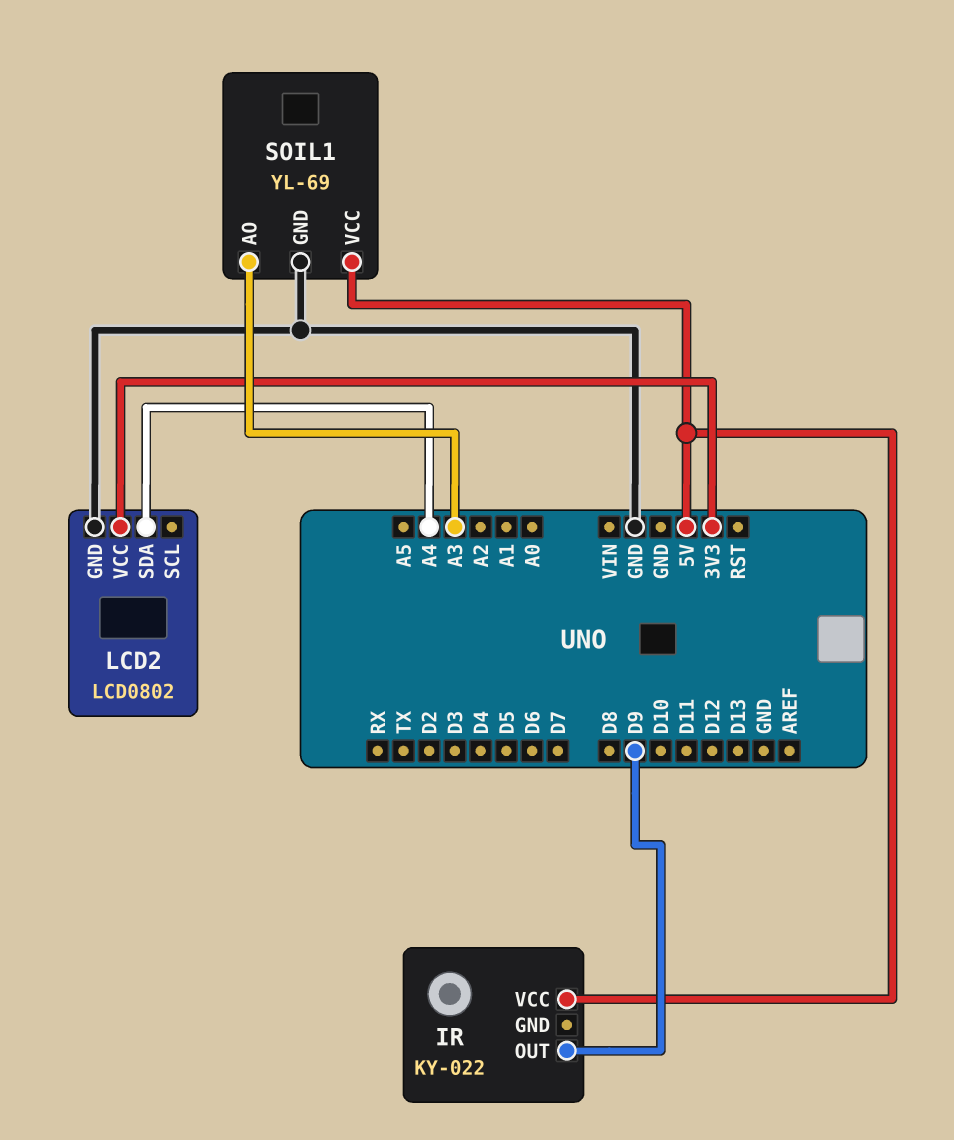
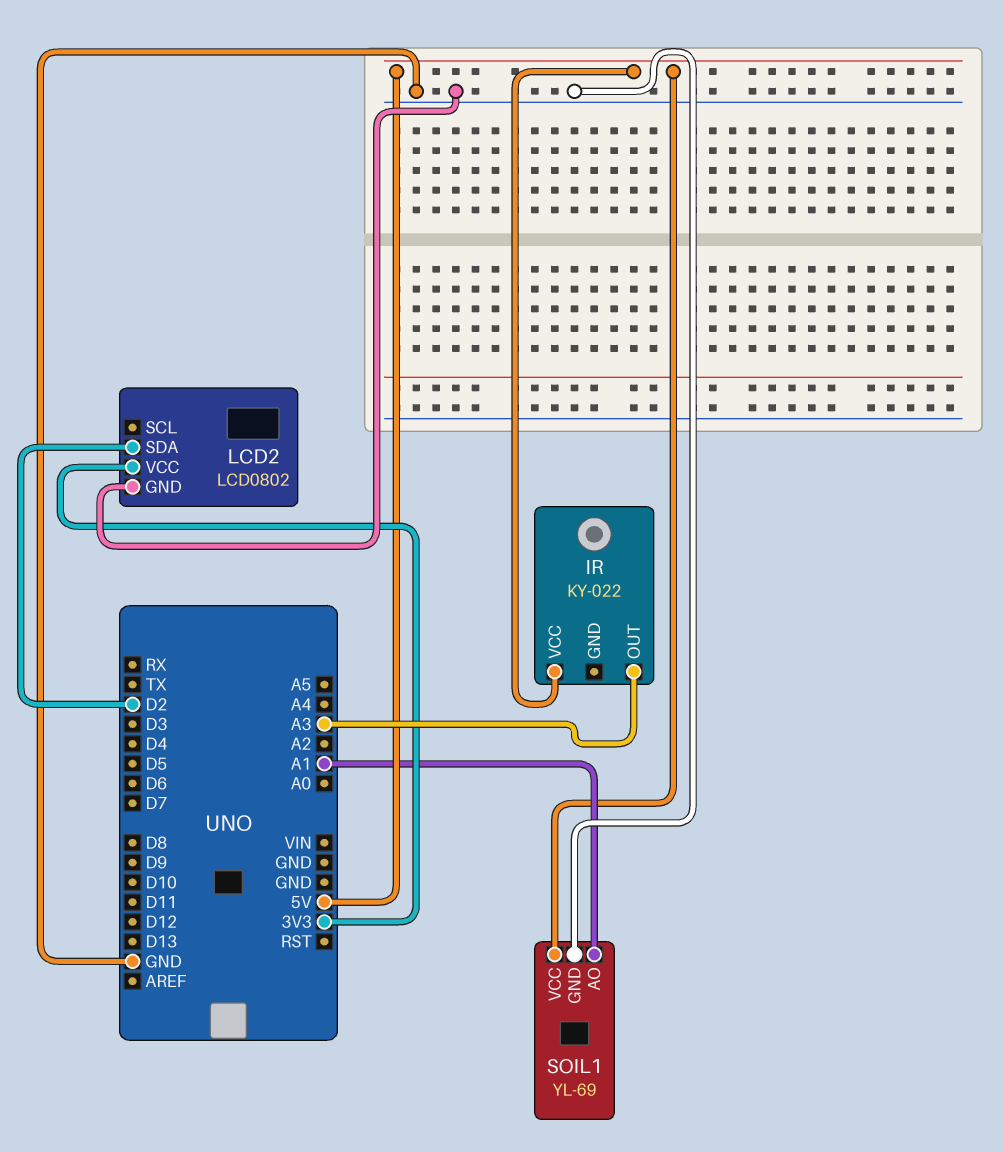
IR pin OUT: D9 -> A3
LCD2 pin SDA: A4 -> D2
SOIL1 pin AO: A3 -> A1

